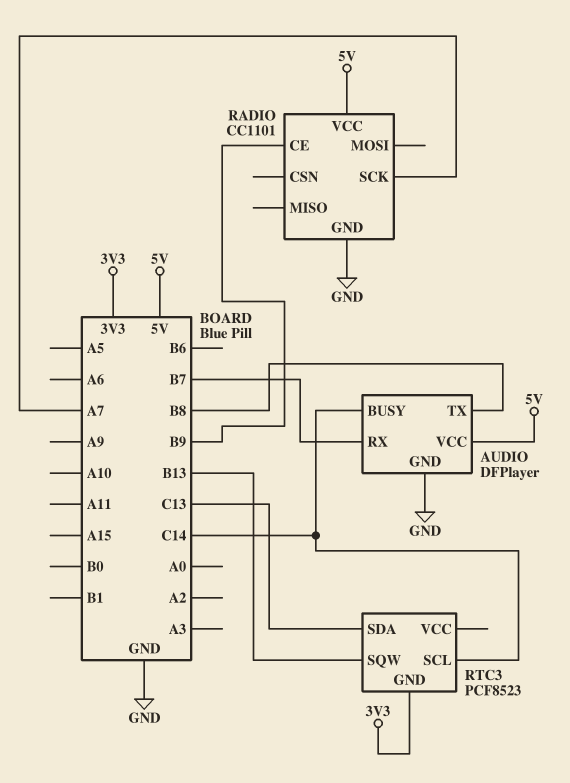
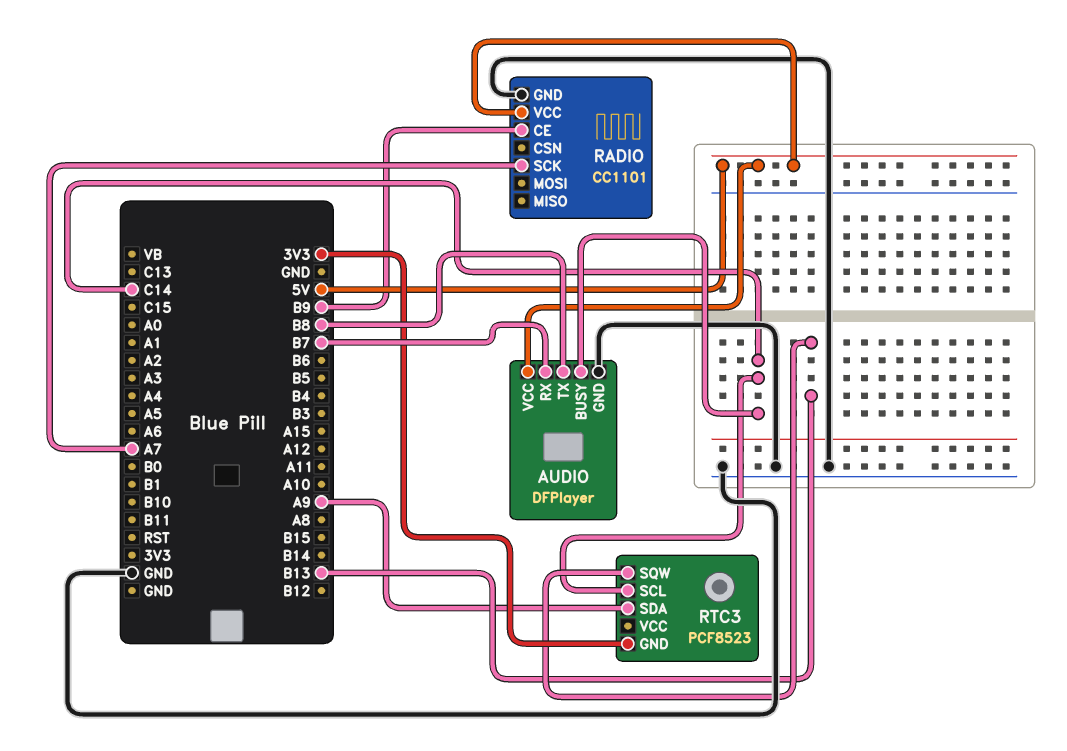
RTC3 pin SDA: C13 -> A9

